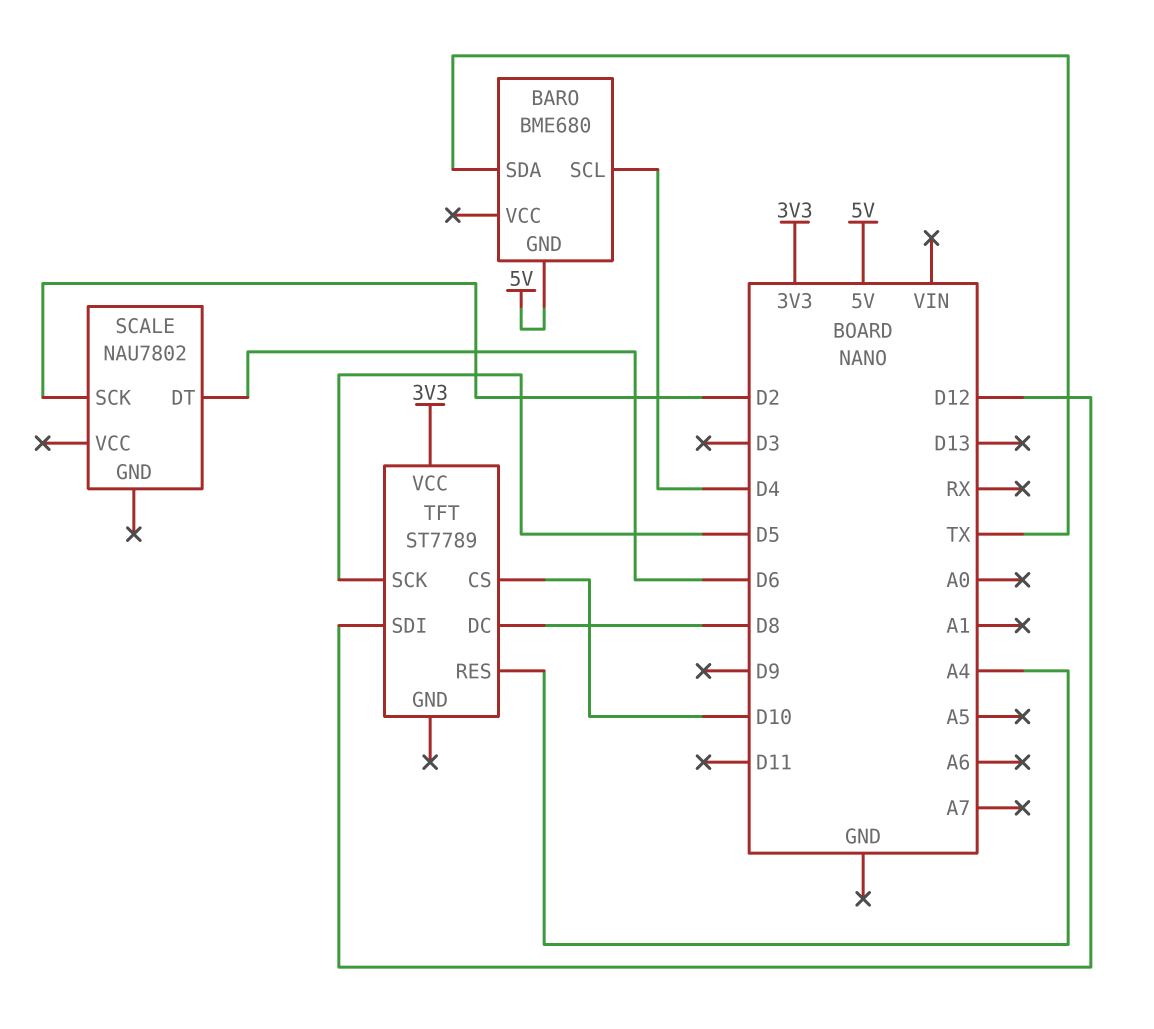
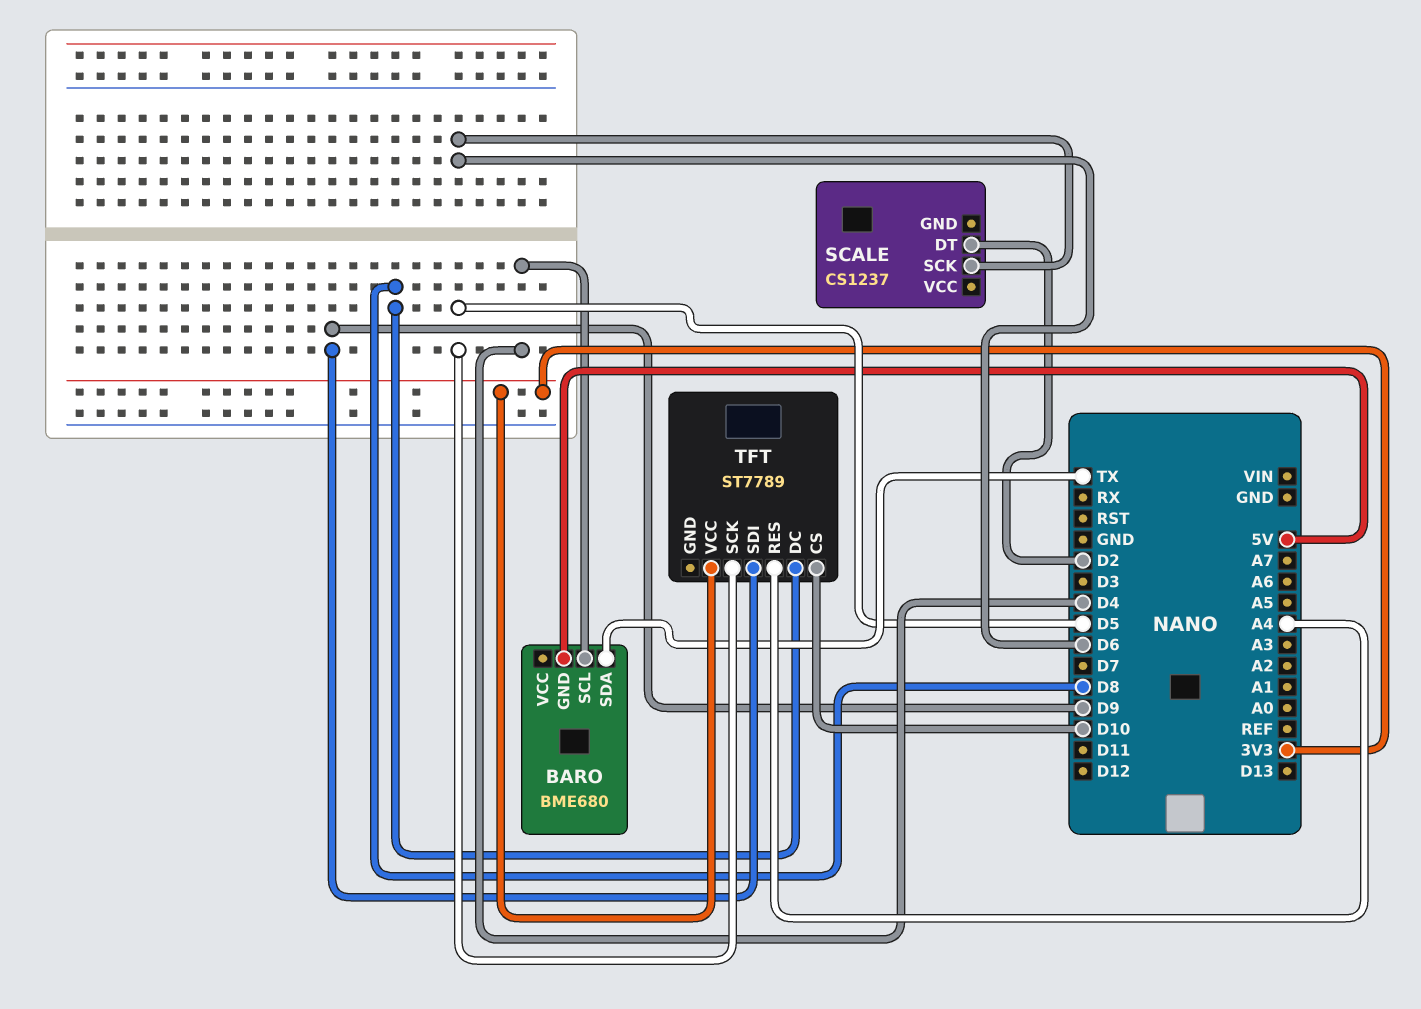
SCALE: NAU7802 -> CS1237
SCALE pin DT: D6 -> D2
SCALE pin SCK: D2 -> D6
TFT pin SDI: D12 -> D9

